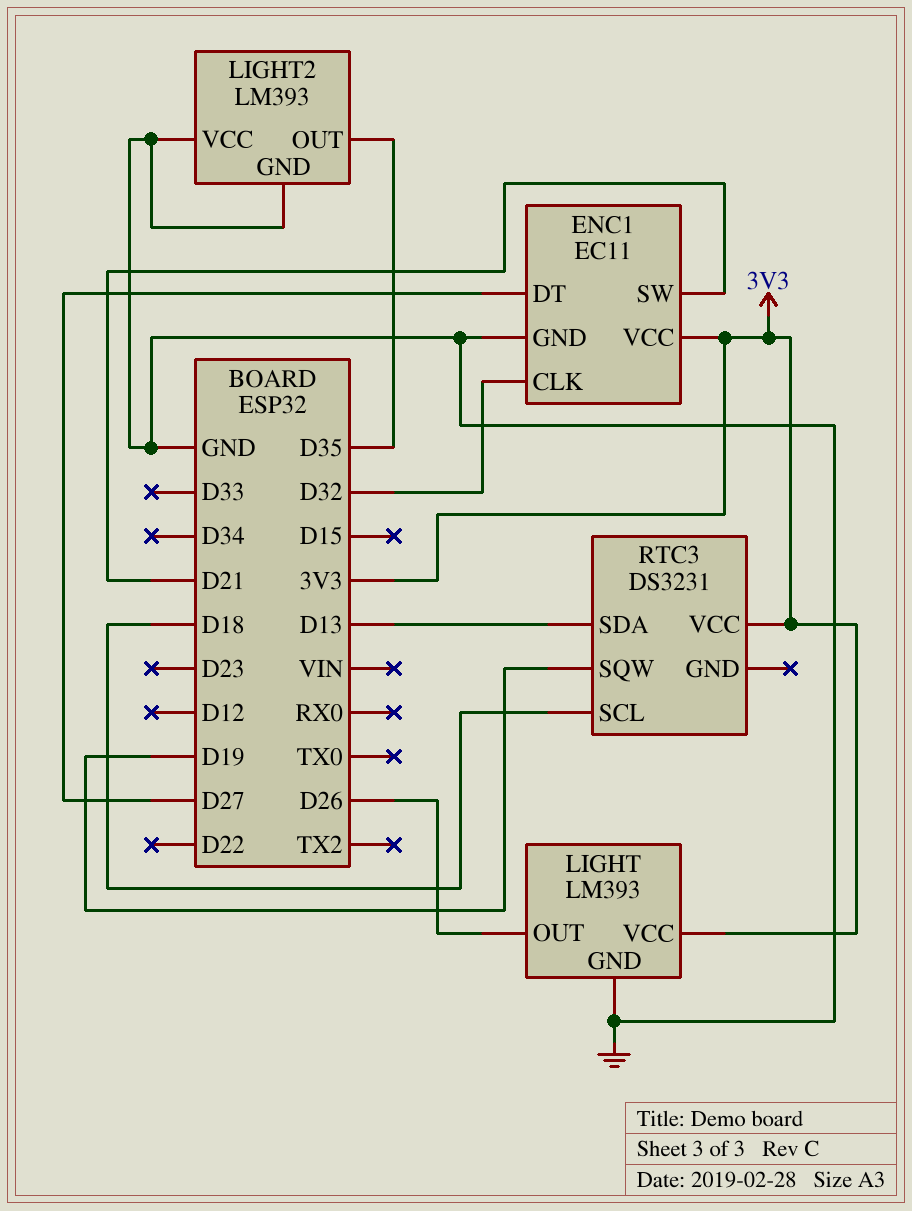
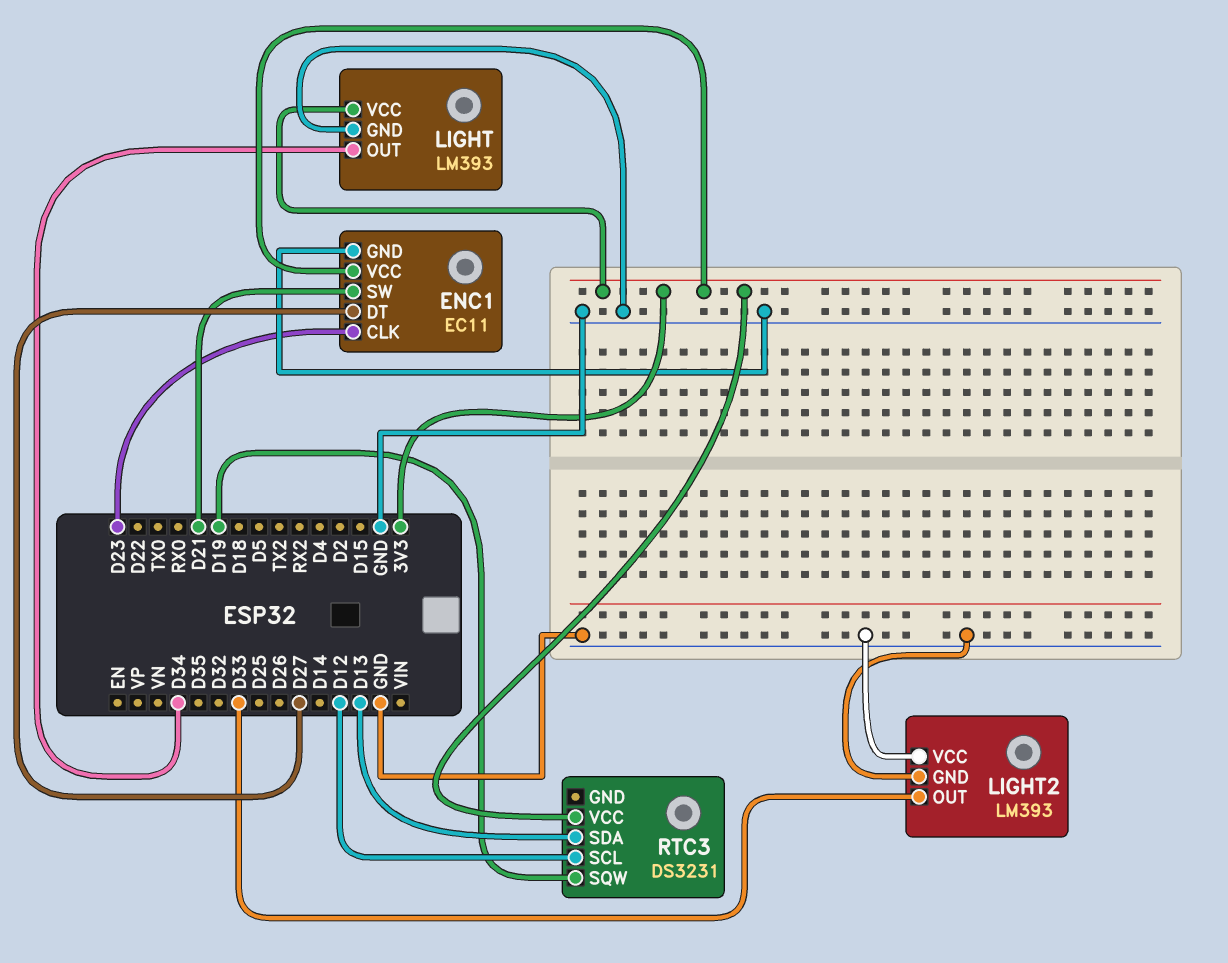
ENC1 pin CLK: D32 -> D23
LIGHT pin OUT: D26 -> D34
LIGHT2 pin OUT: D35 -> D33
RTC3 pin SCL: D18 -> D12

